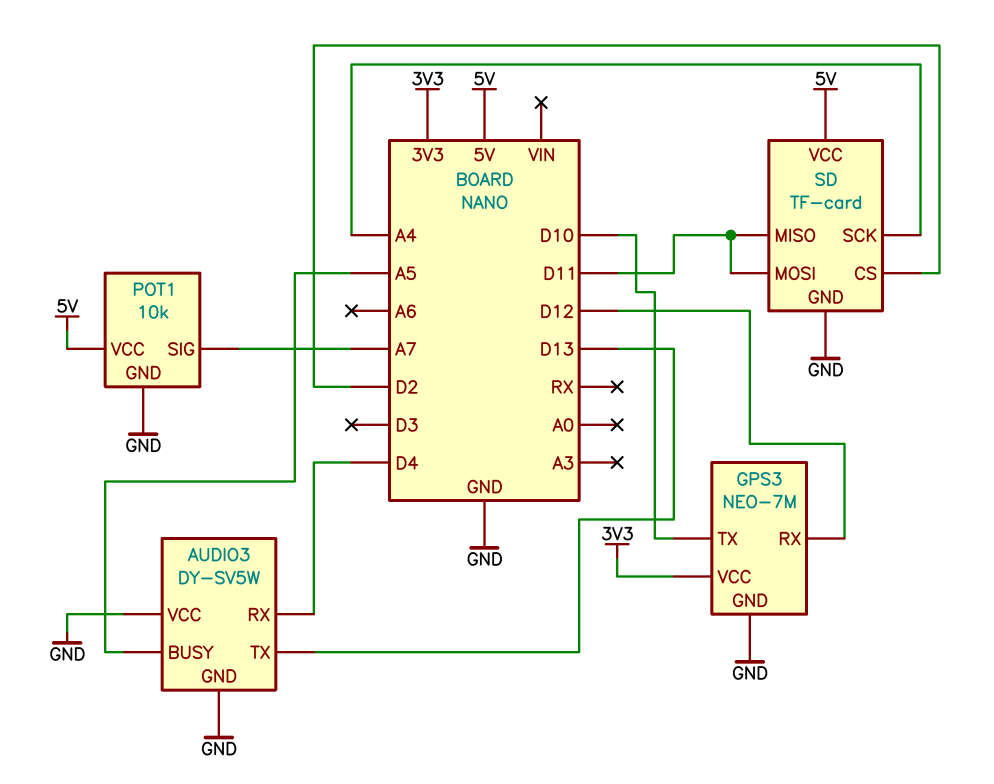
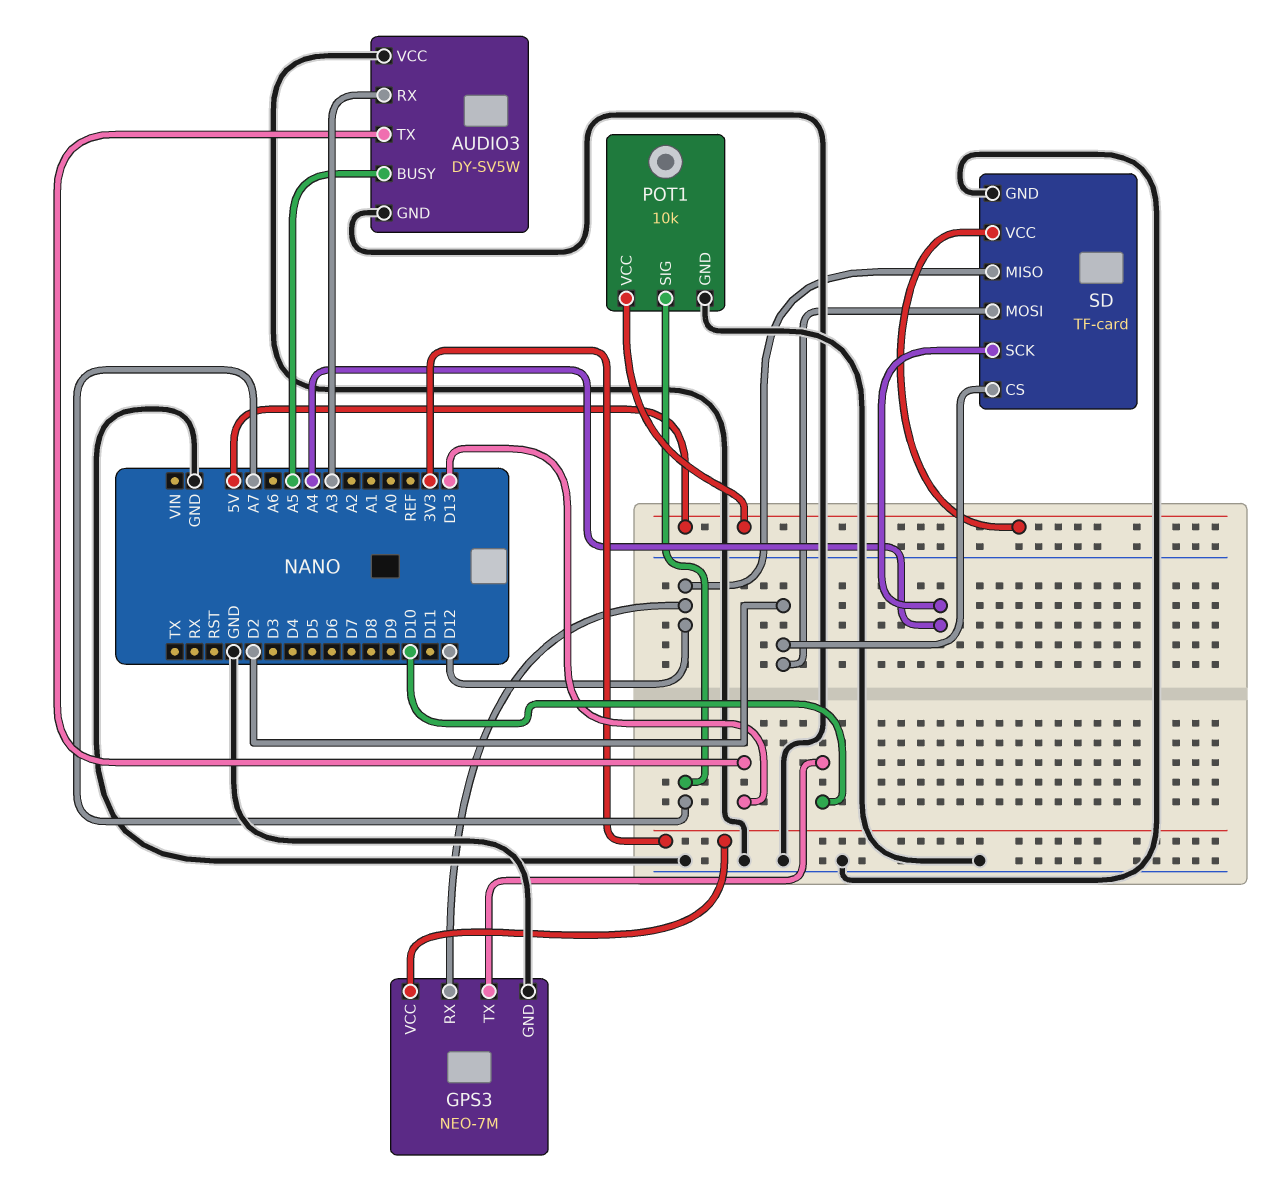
AUDIO3 pin RX: D4 -> A3
SD pin MISO: D11 -> D12
SD pin MOSI: D11 -> D2

